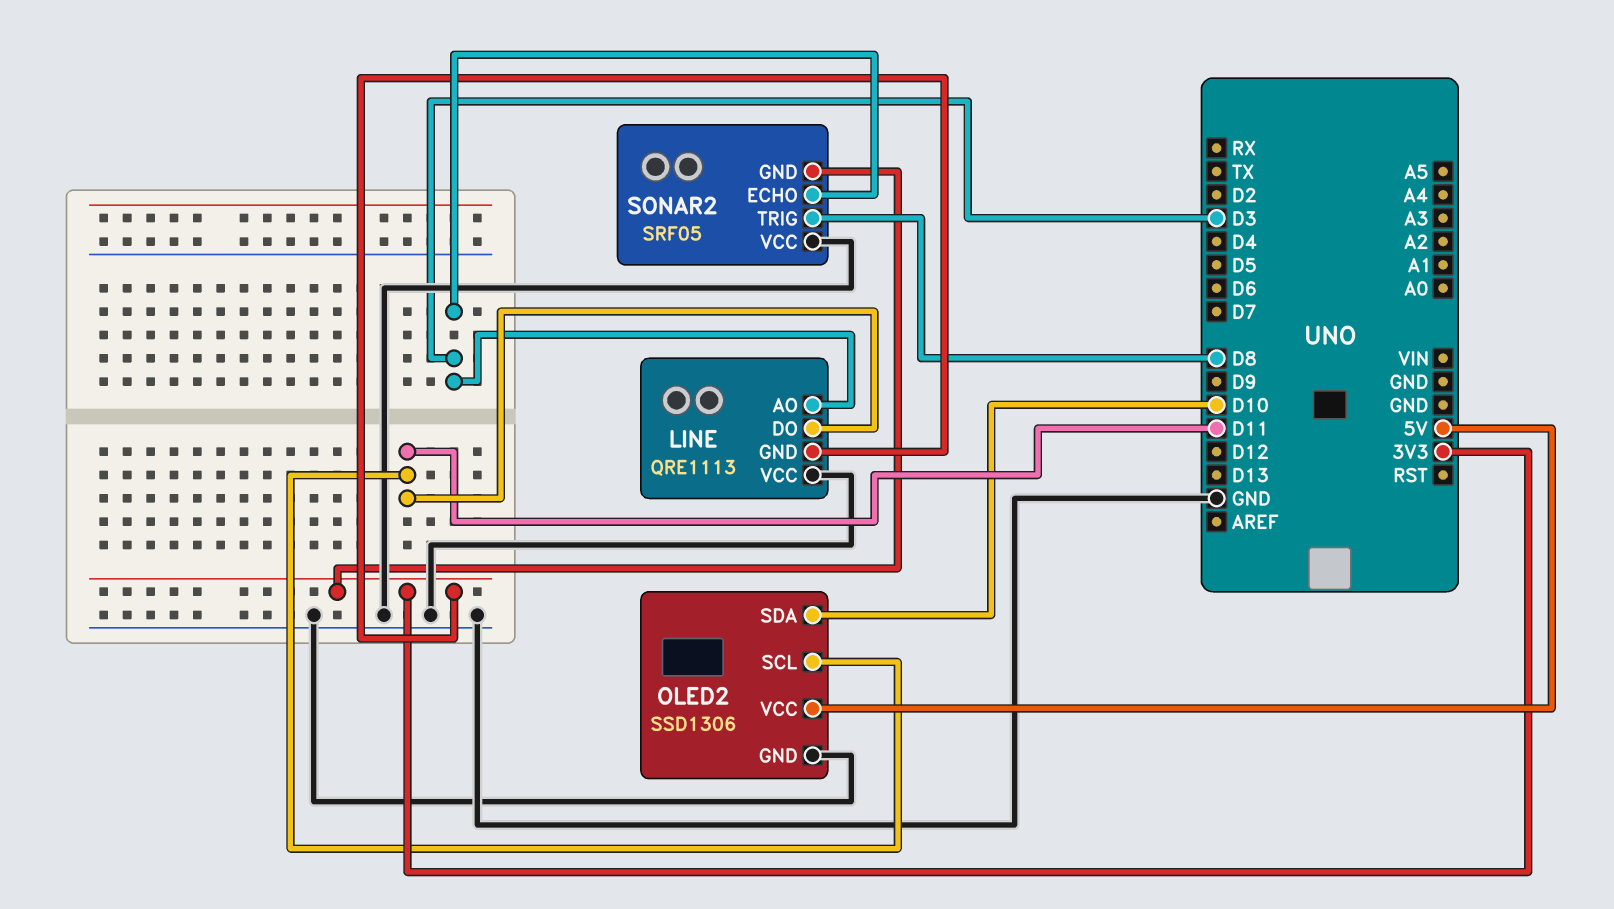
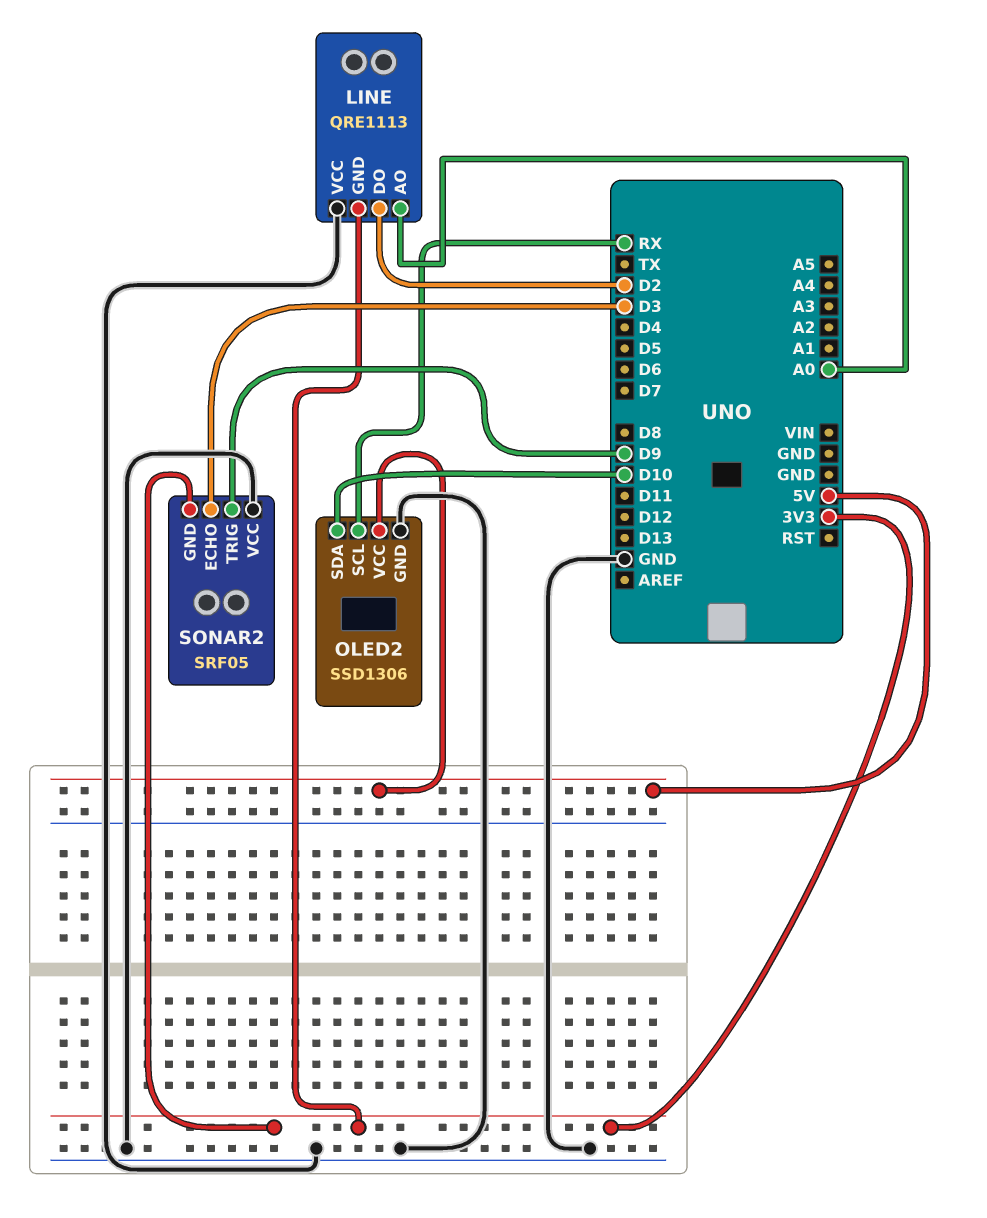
LINE pin AO: D3 -> A0
LINE pin DO: D11 -> D2
OLED2 pin SCL: D11 -> RX
SONAR2 pin TRIG: D8 -> D9

